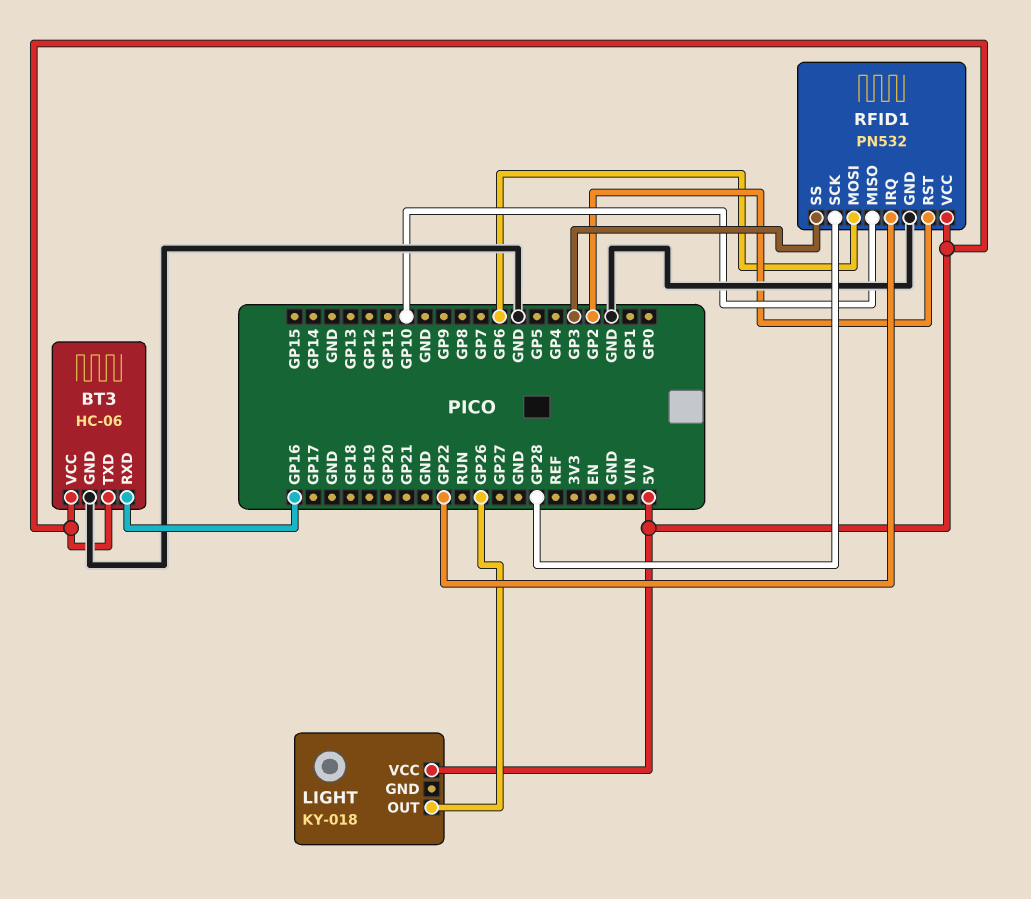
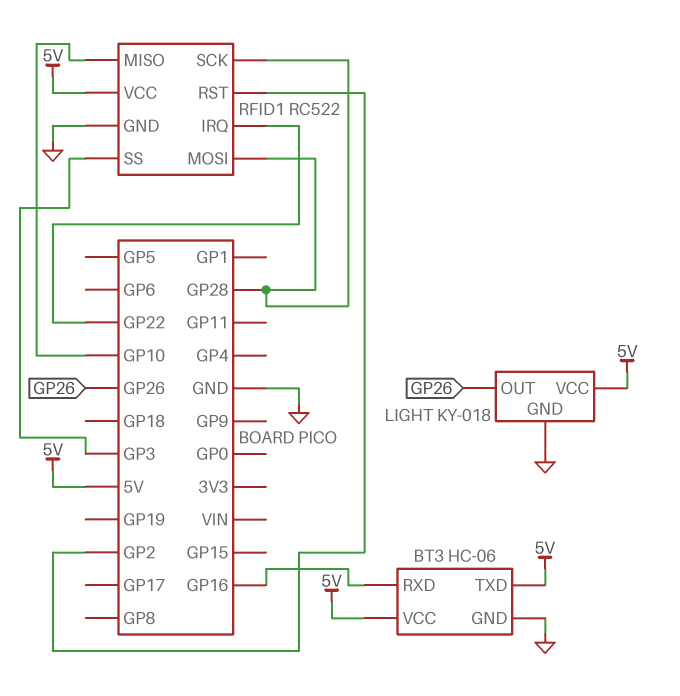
LIGHT pin GND: none -> GND
RFID1: PN532 -> RC522
RFID1 pin MOSI: GP6 -> GP28

